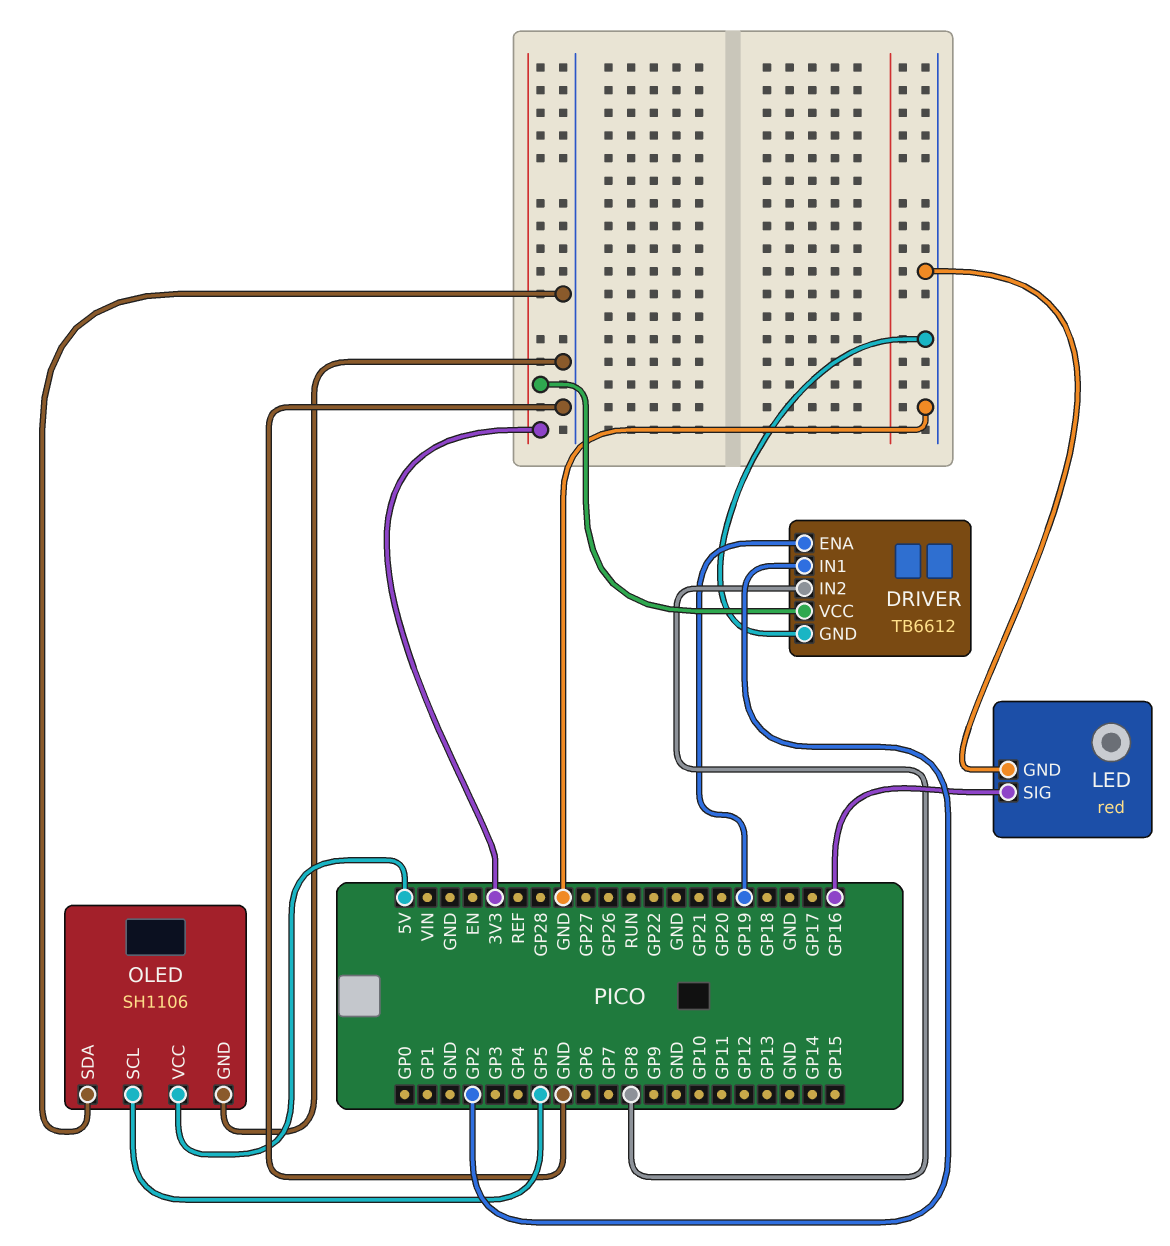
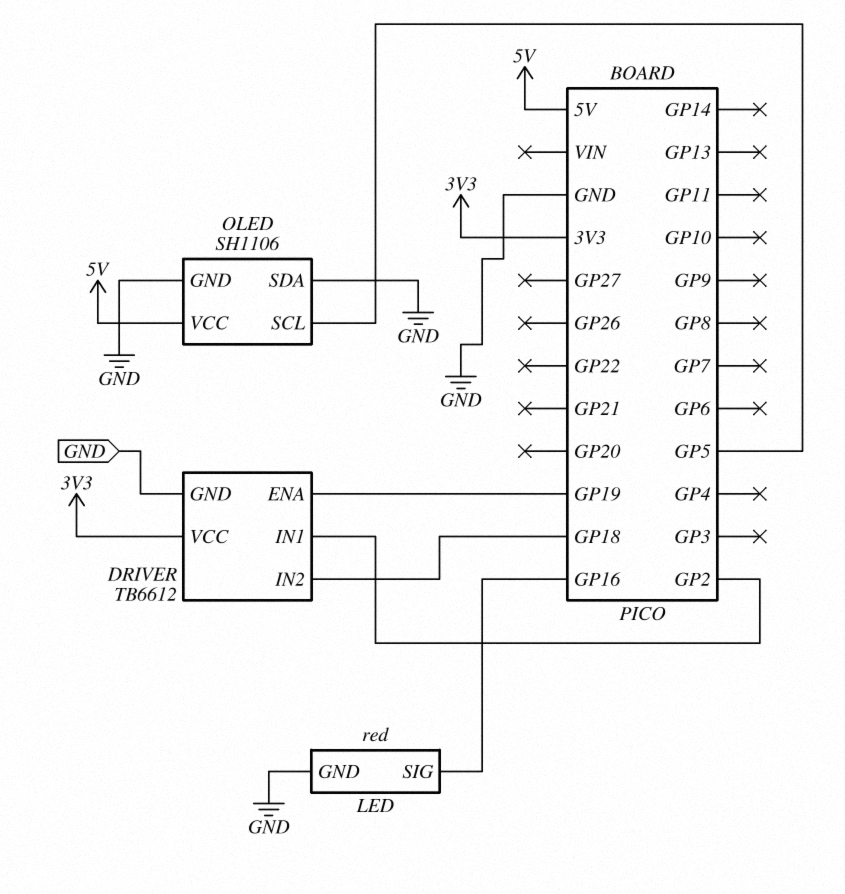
DRIVER pin IN2: GP8 -> GP18

